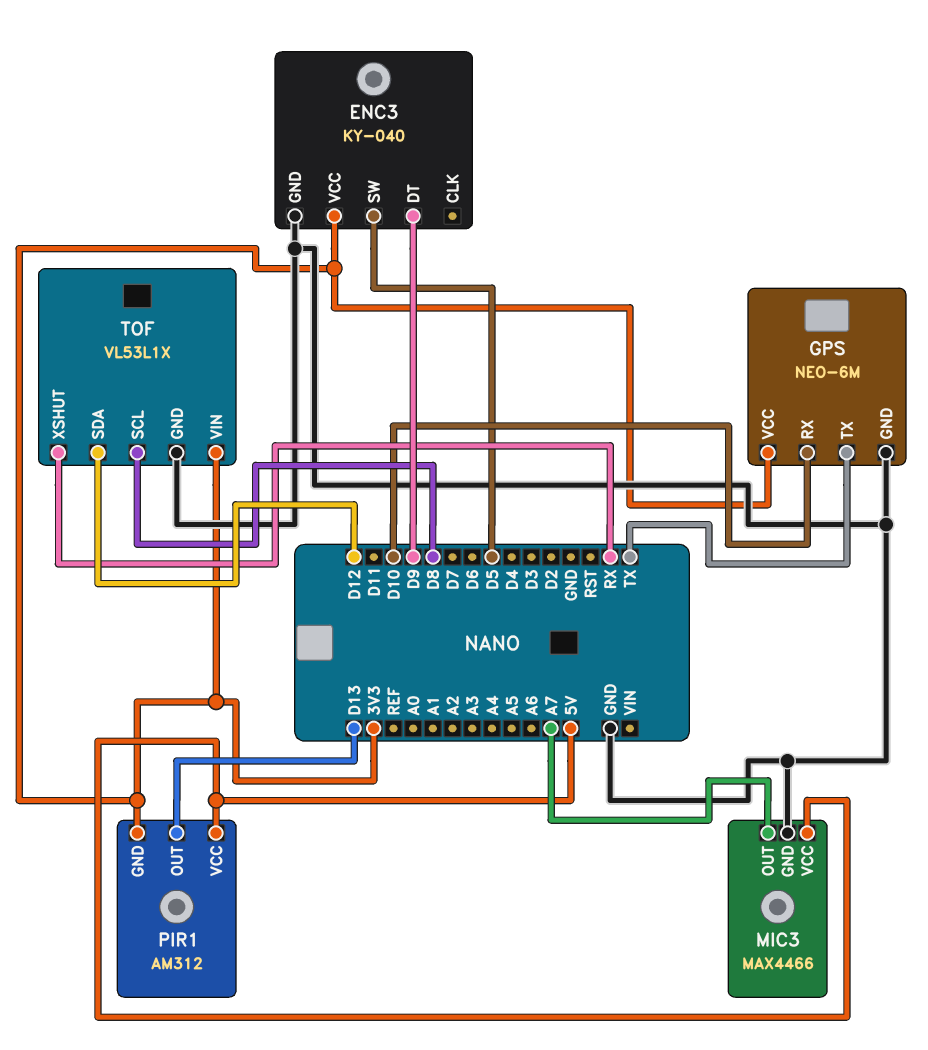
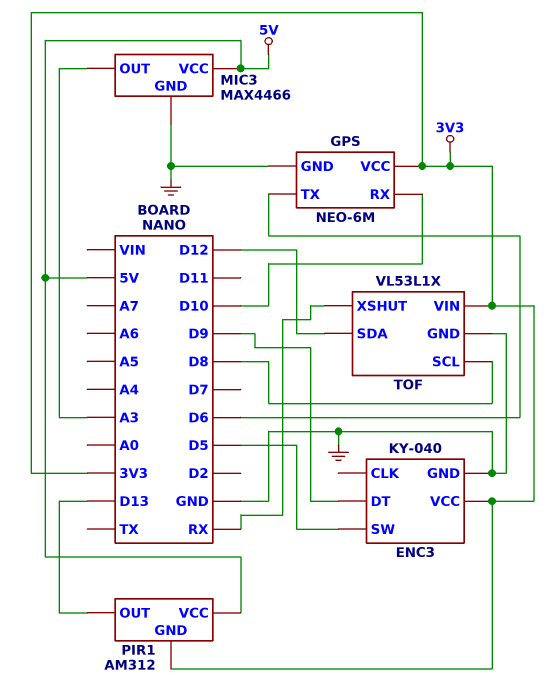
GPS pin TX: TX -> D6
MIC3 pin OUT: A7 -> A3

